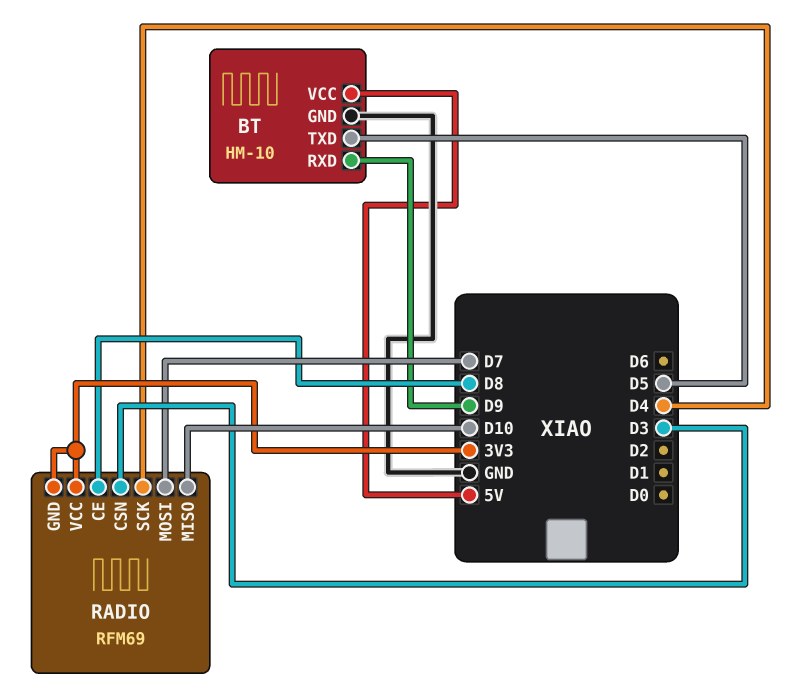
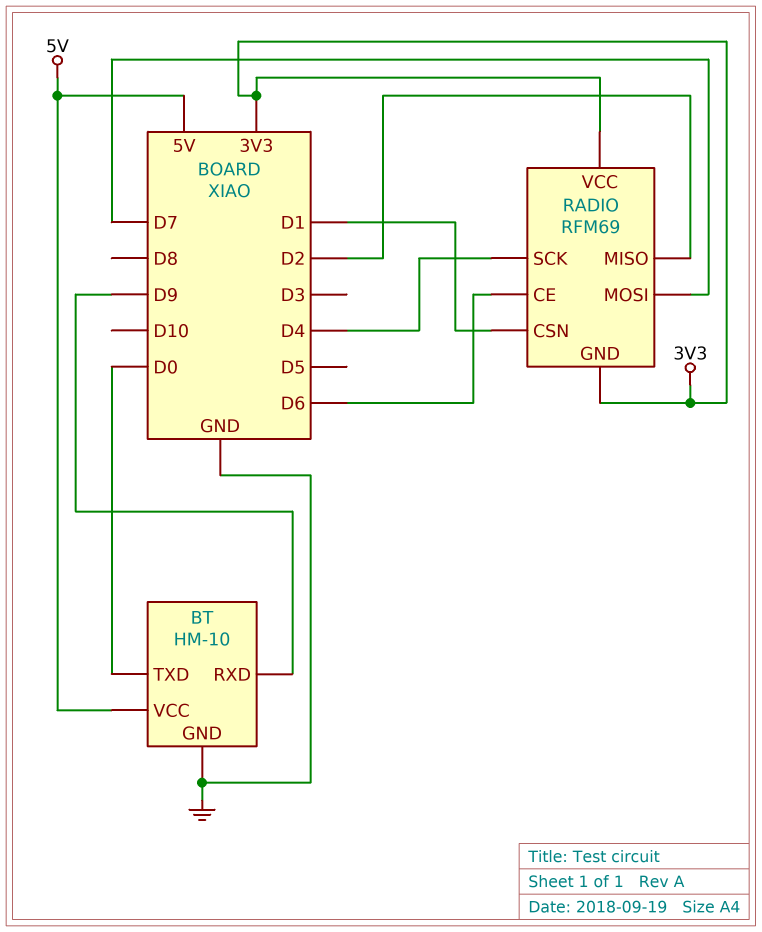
BT pin TXD: D5 -> D0
RADIO pin CE: D8 -> D6
RADIO pin CSN: D3 -> D1
RADIO pin MISO: D10 -> D2

